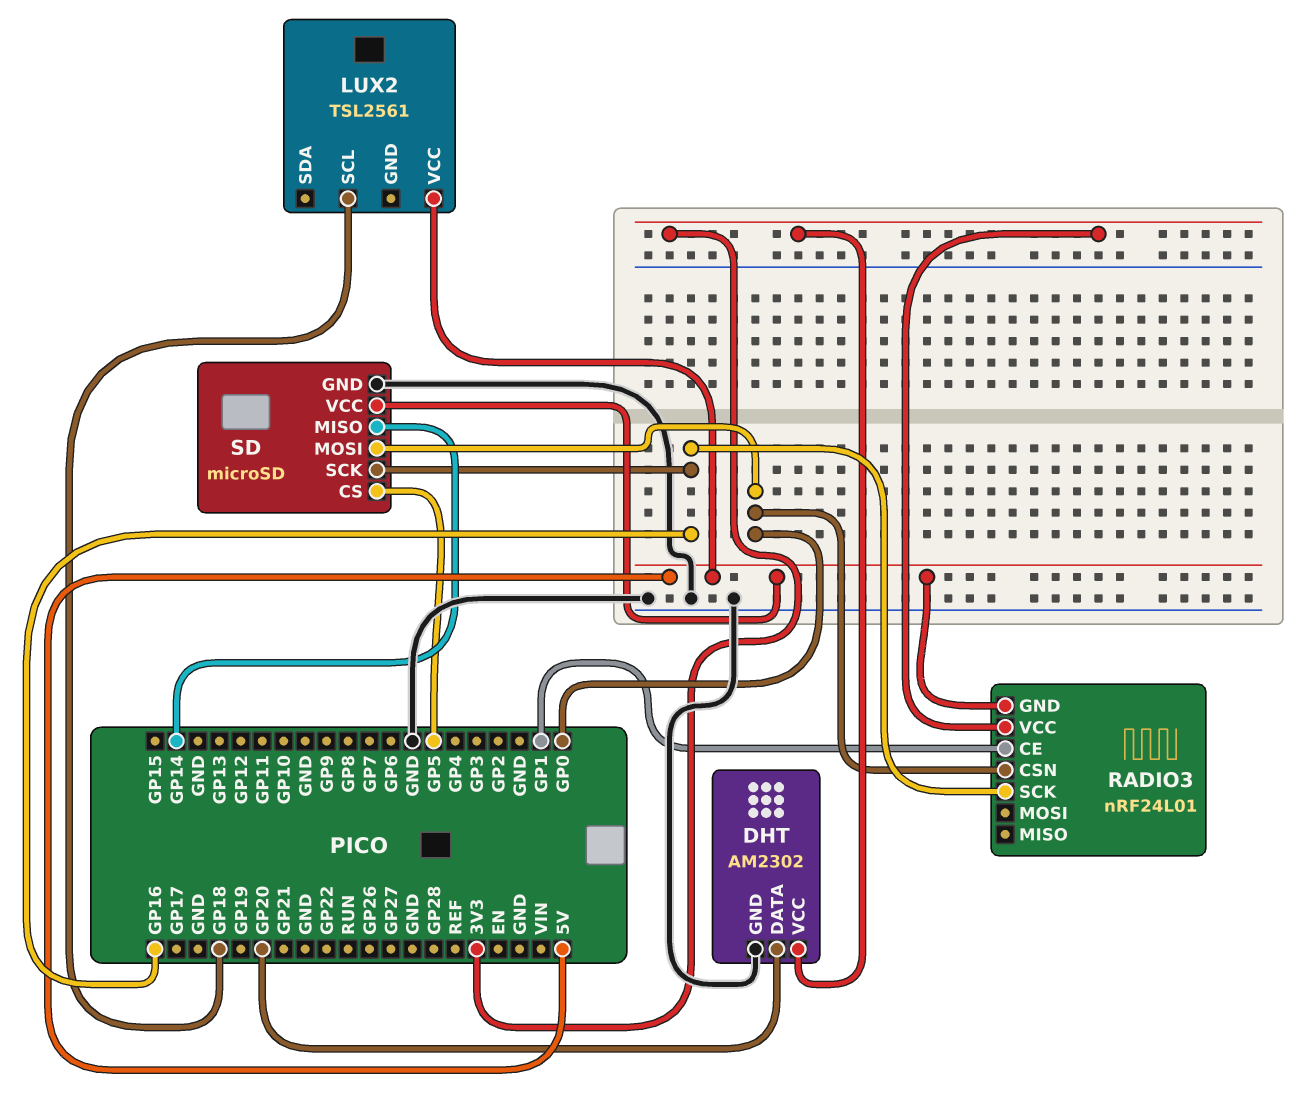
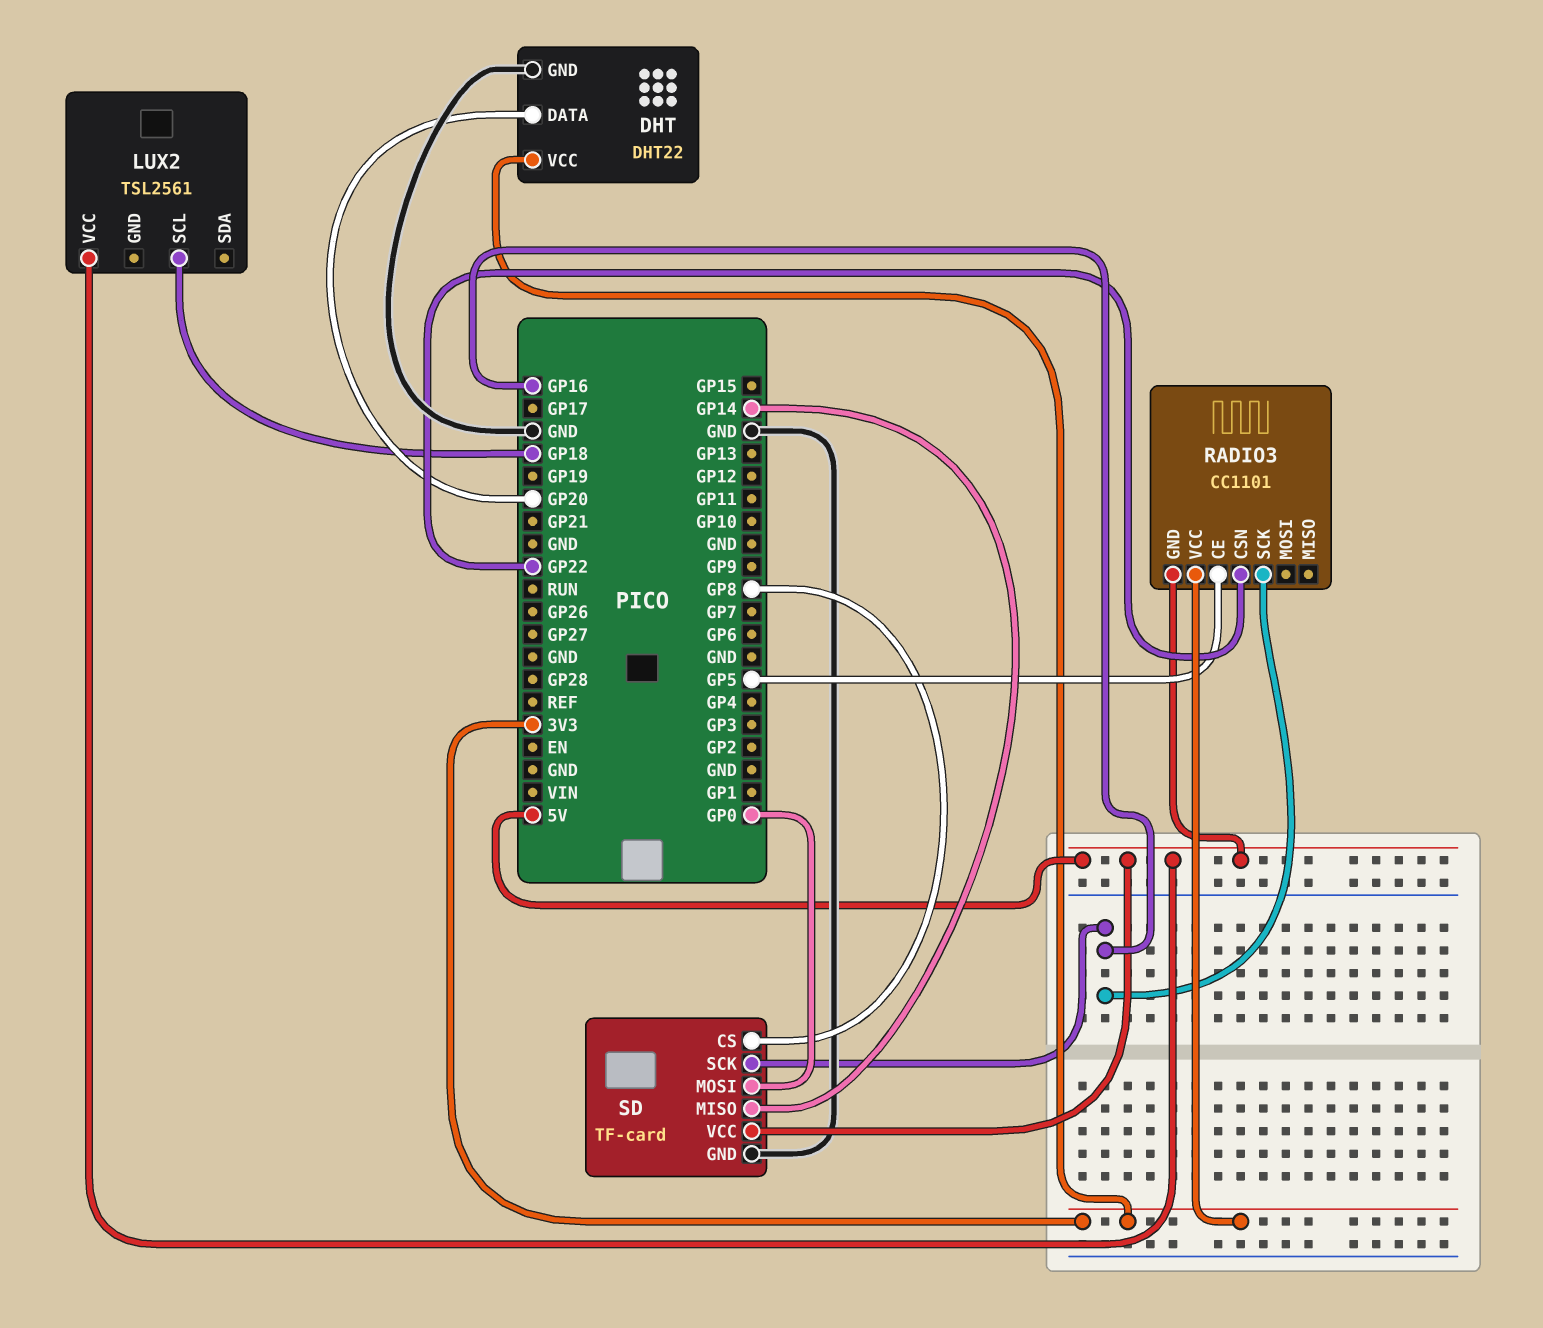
DHT: AM2302 -> DHT22
RADIO3: nRF24L01 -> CC1101
RADIO3 pin CE: GP1 -> GP5
RADIO3 pin CSN: GP0 -> GP22
SD: microSD -> TF-card
SD pin CS: GP5 -> GP8

